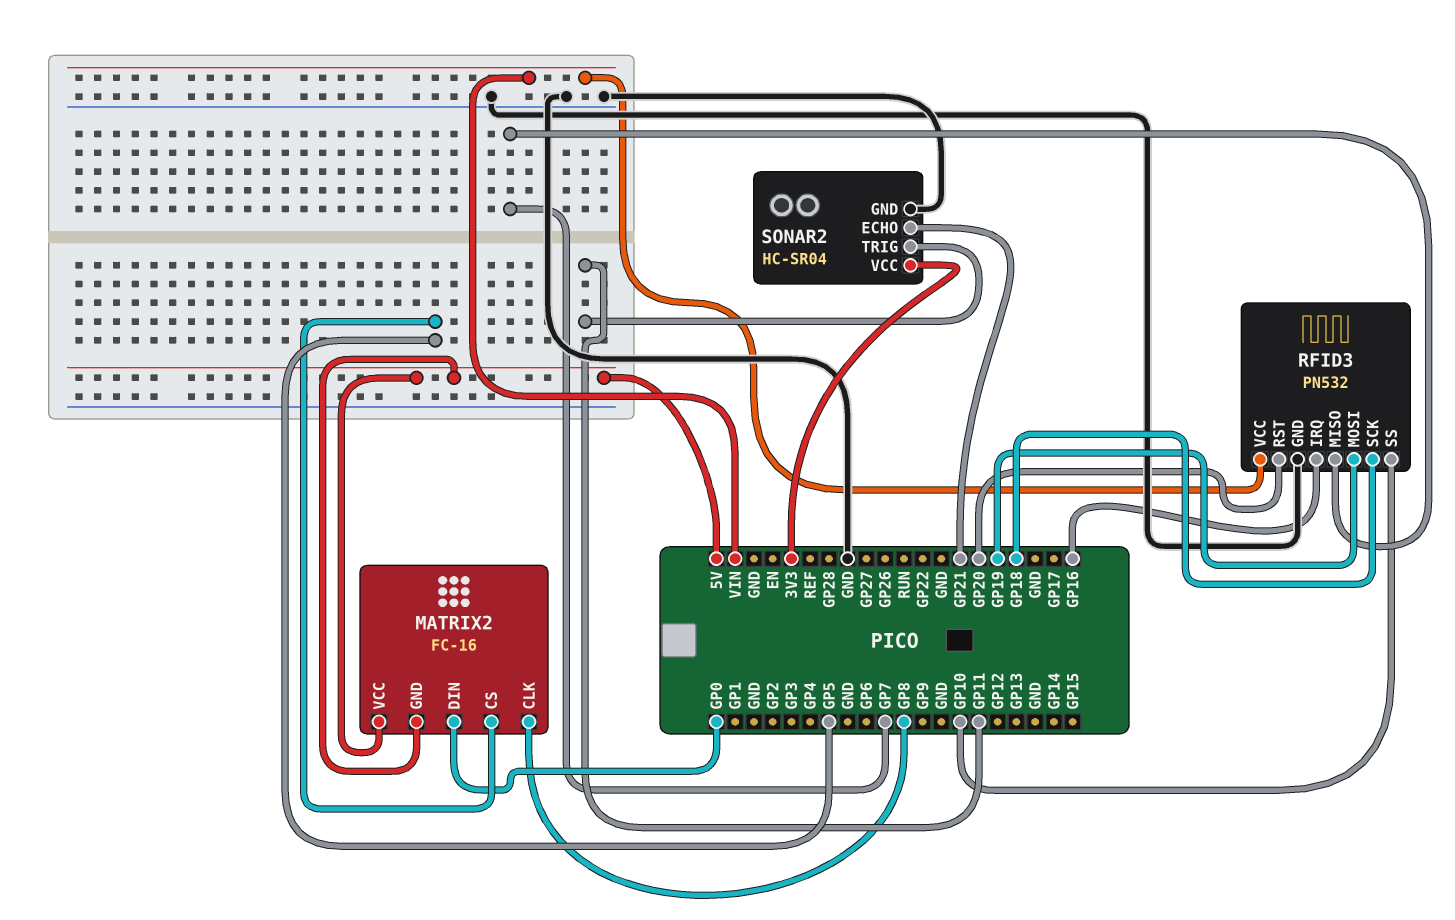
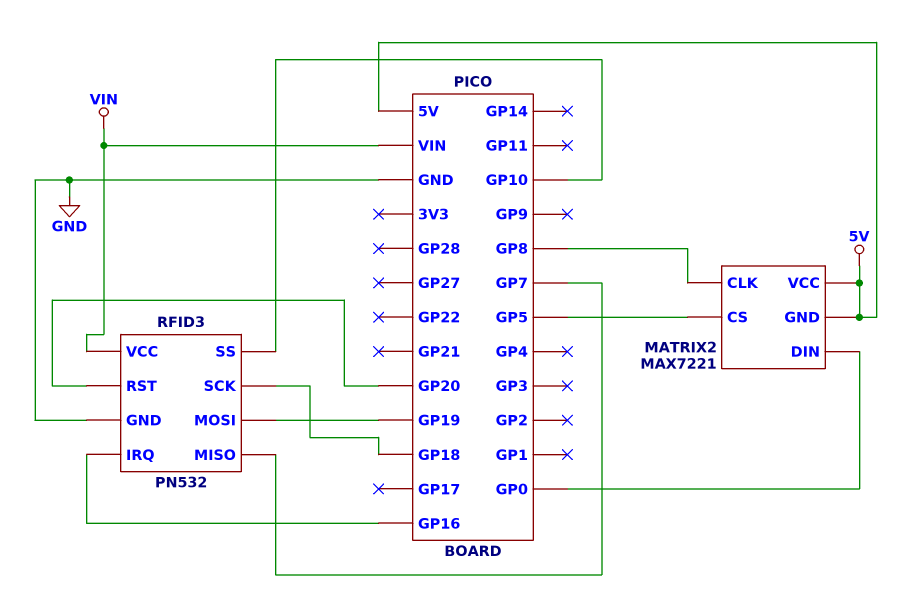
MATRIX2: FC-16 -> MAX7221
SONAR2: HC-SR04 -> none
SONAR2 pin ECHO: GP21 -> none
SONAR2 pin GND: GND -> none
SONAR2 pin TRIG: GP11 -> none
SONAR2 pin VCC: 3V3 -> none

